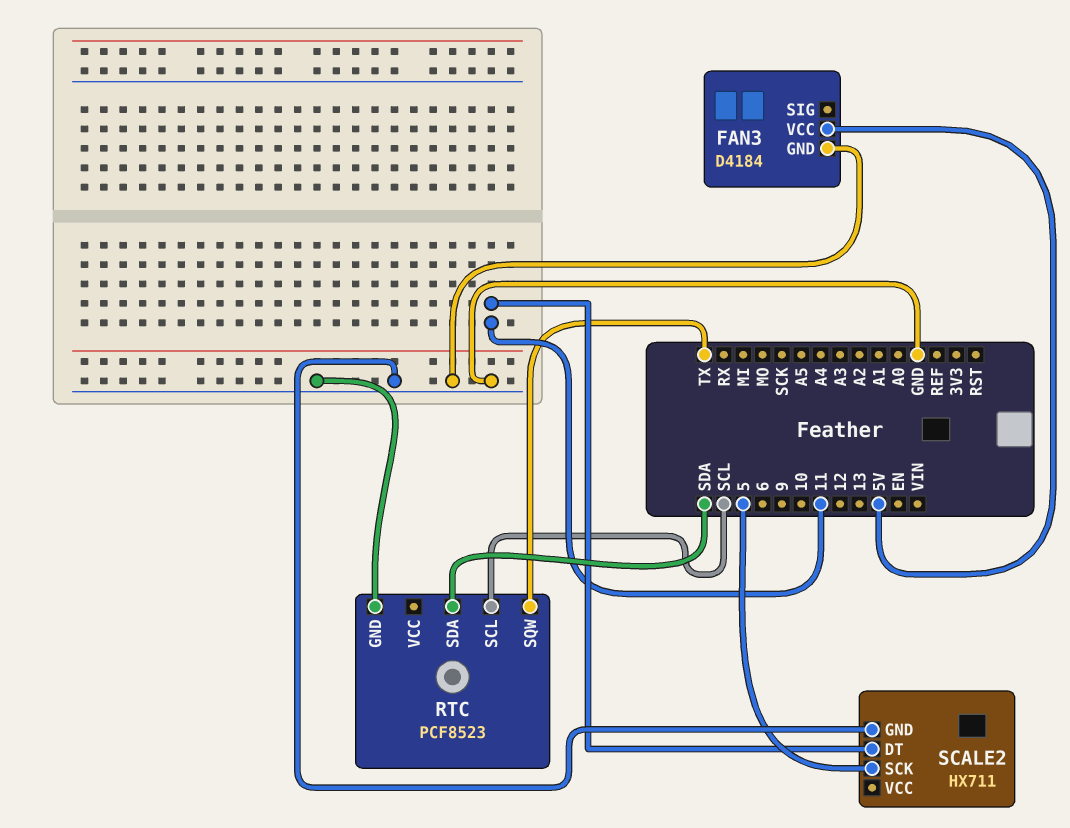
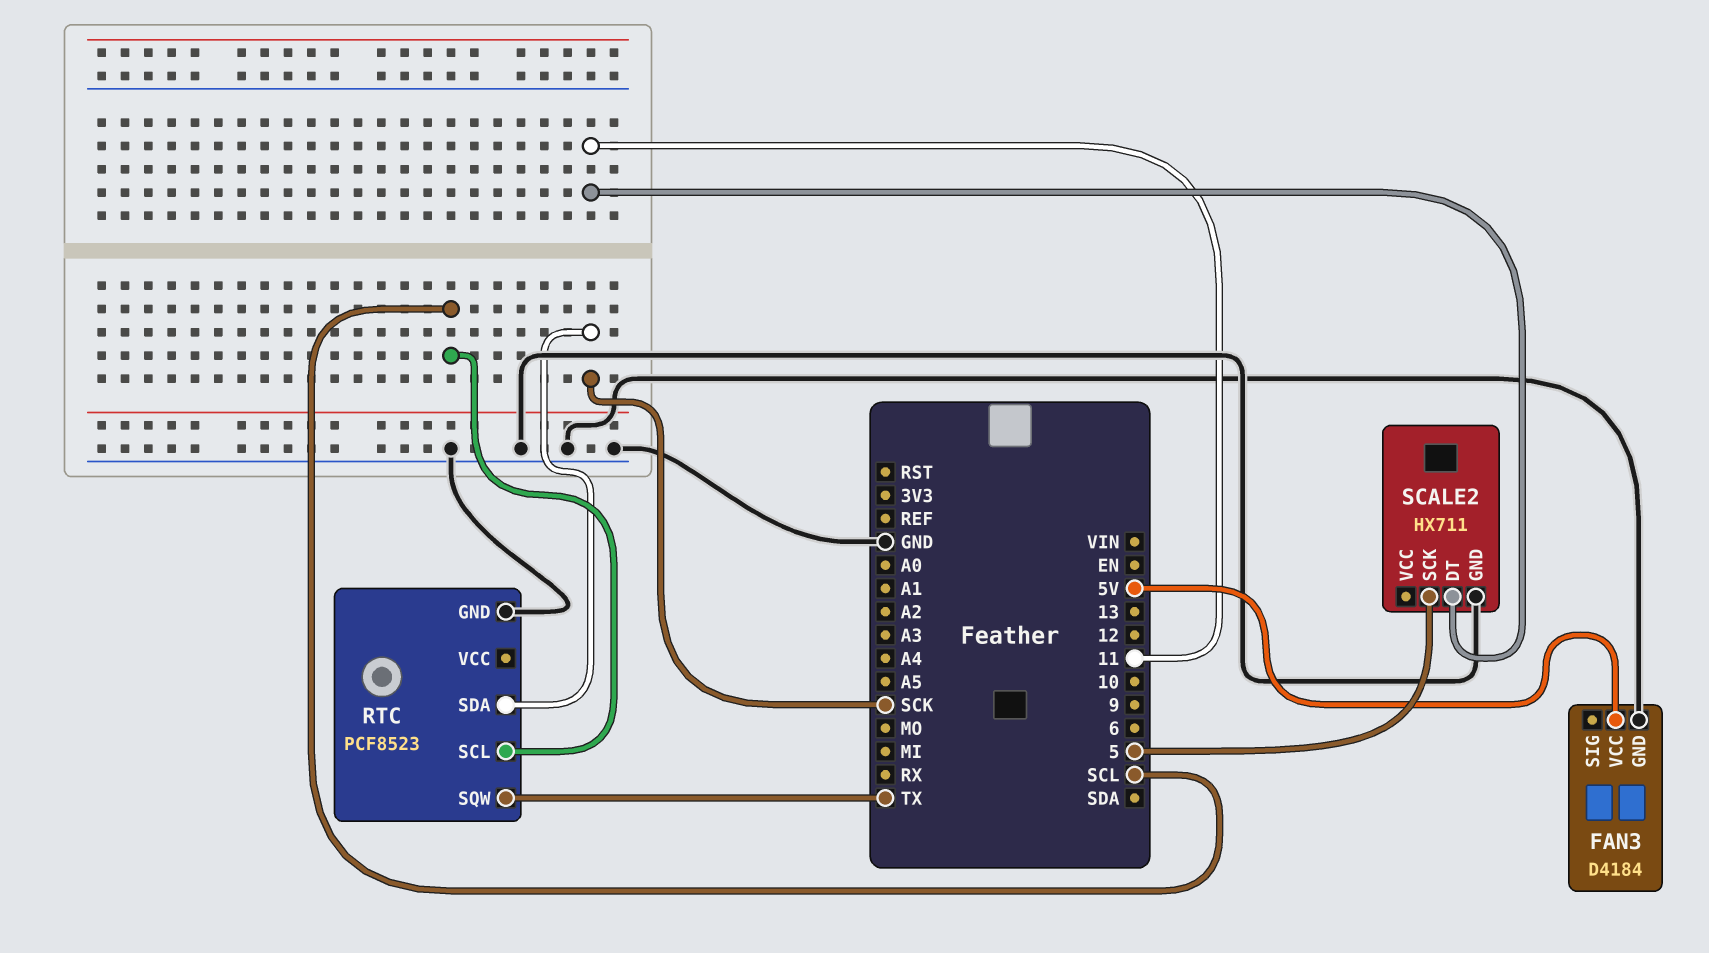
RTC pin SDA: SDA -> SCK

